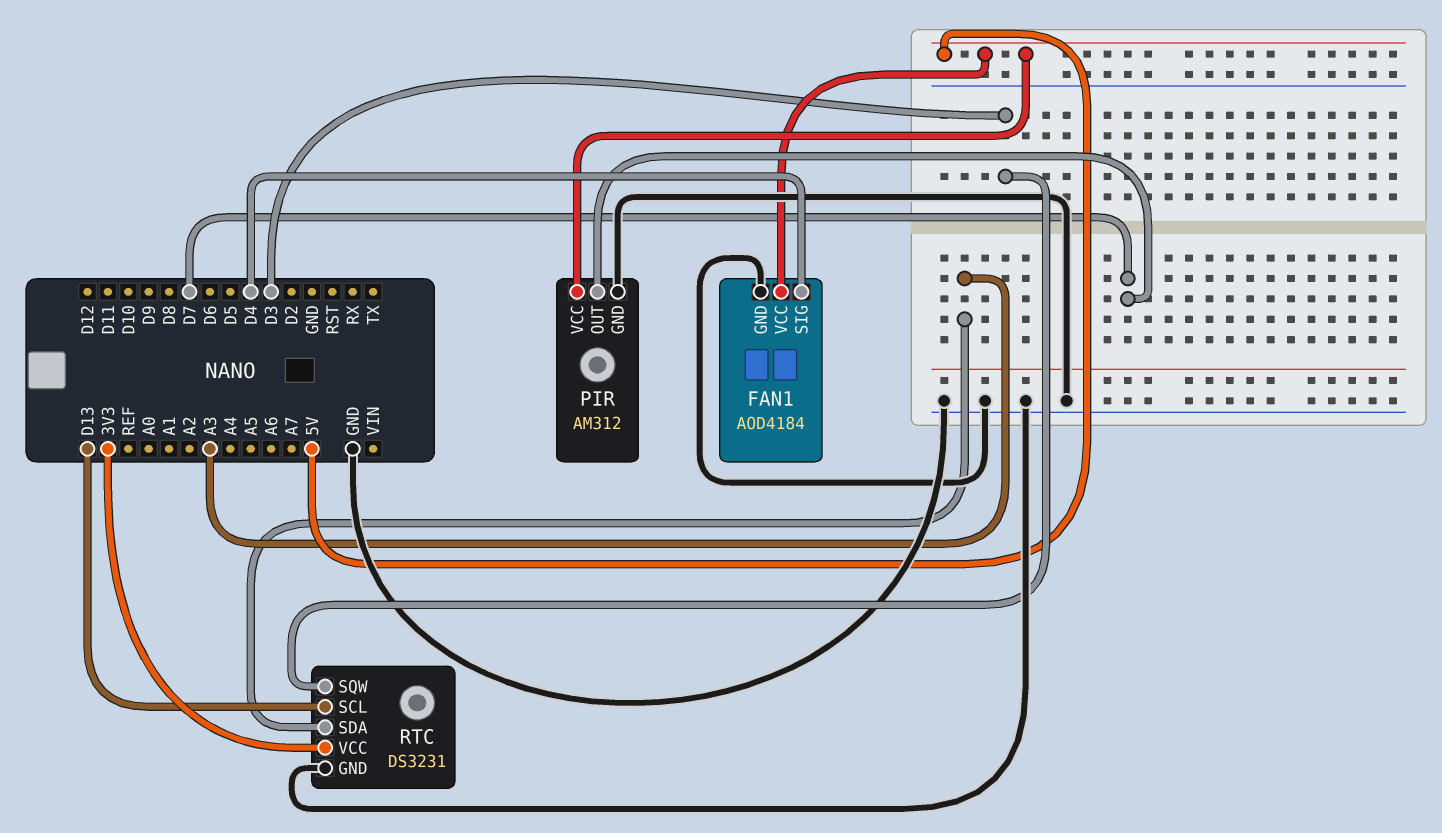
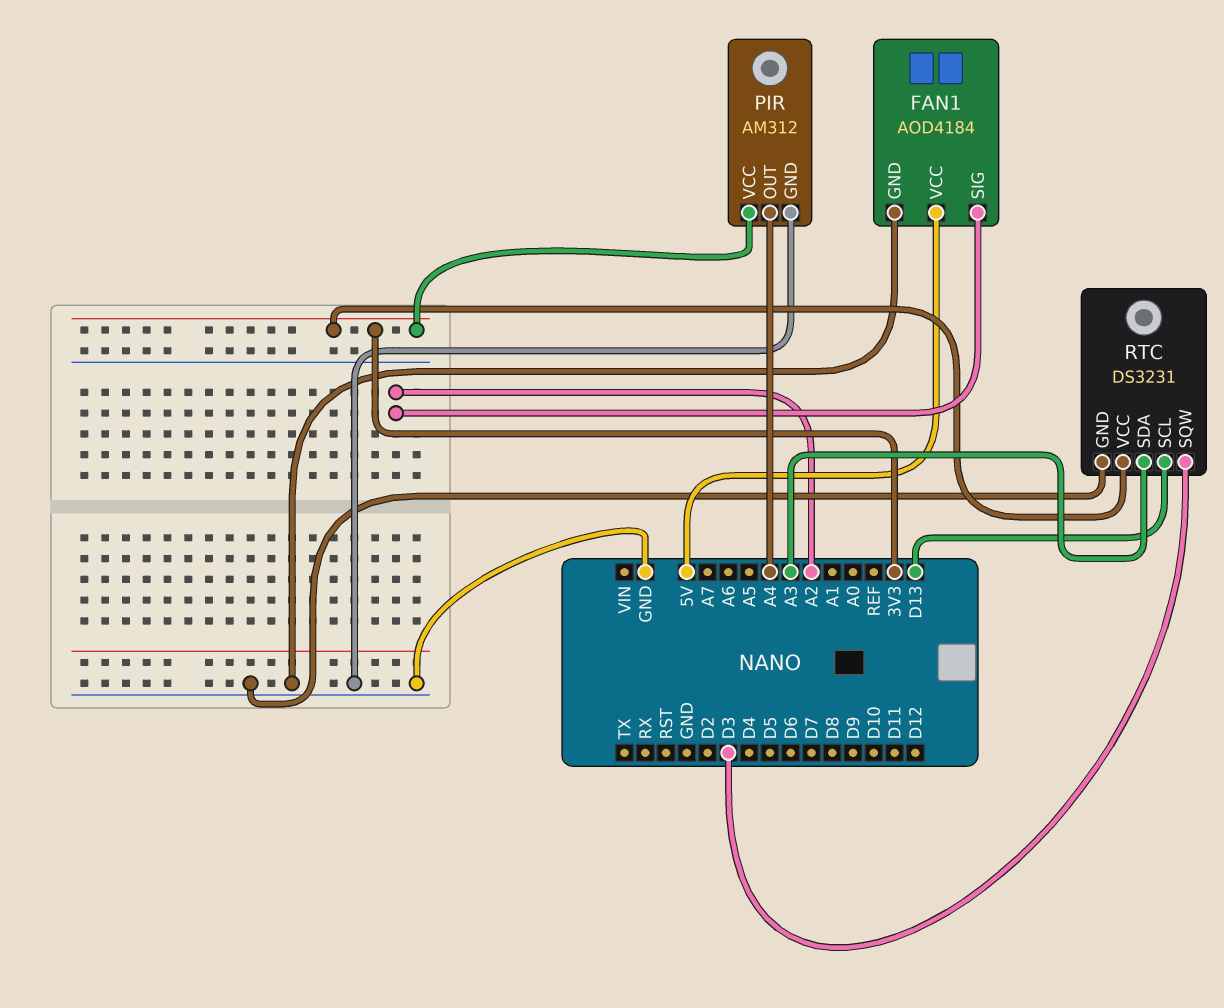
FAN1 pin SIG: D4 -> A2
PIR pin OUT: D7 -> A4
PIR pin VCC: 5V -> 3V3

